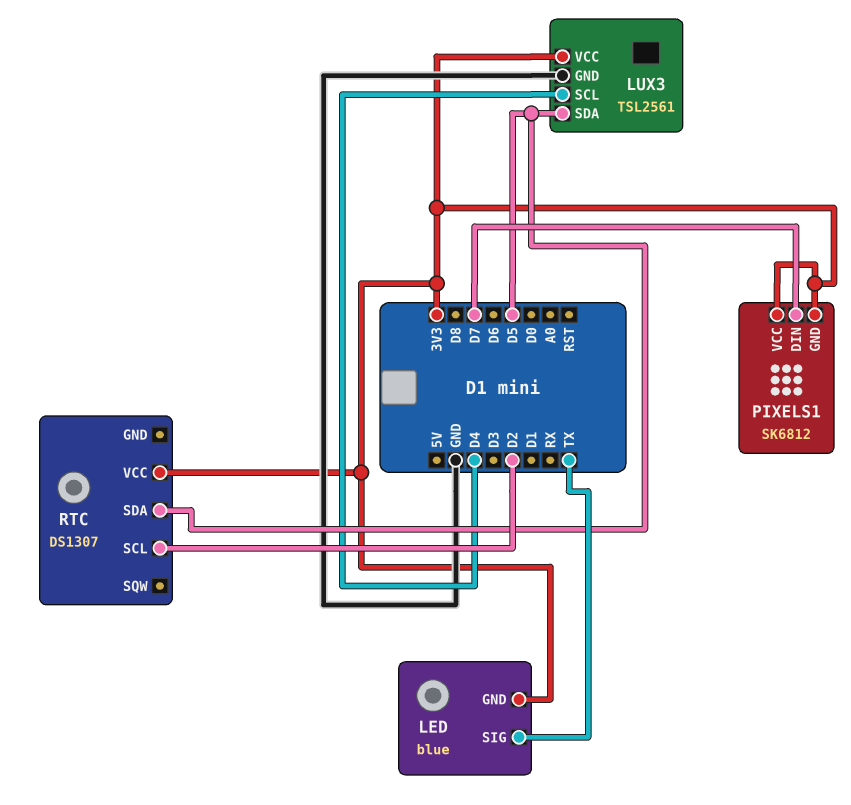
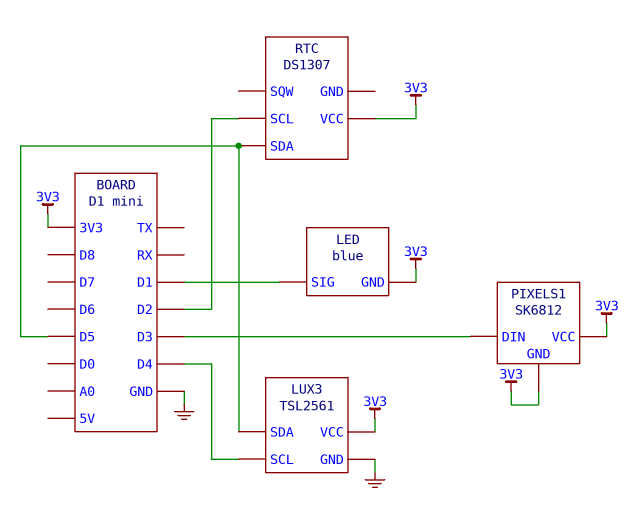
LED pin SIG: TX -> D1
PIXELS1 pin DIN: D7 -> D3

